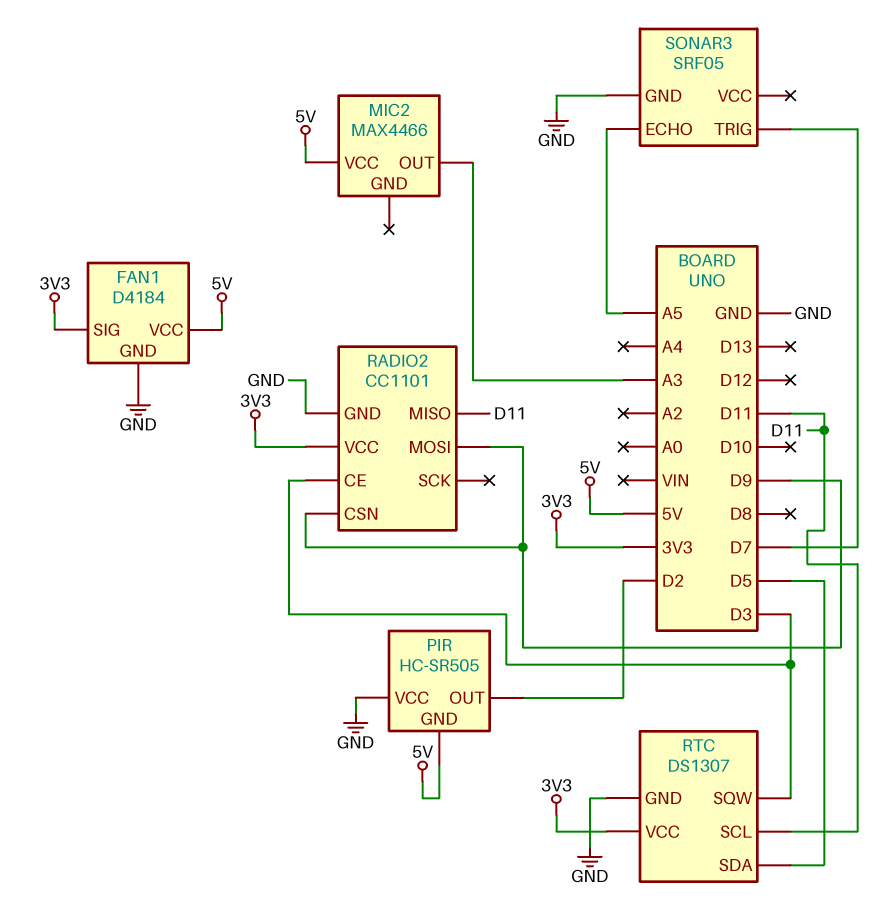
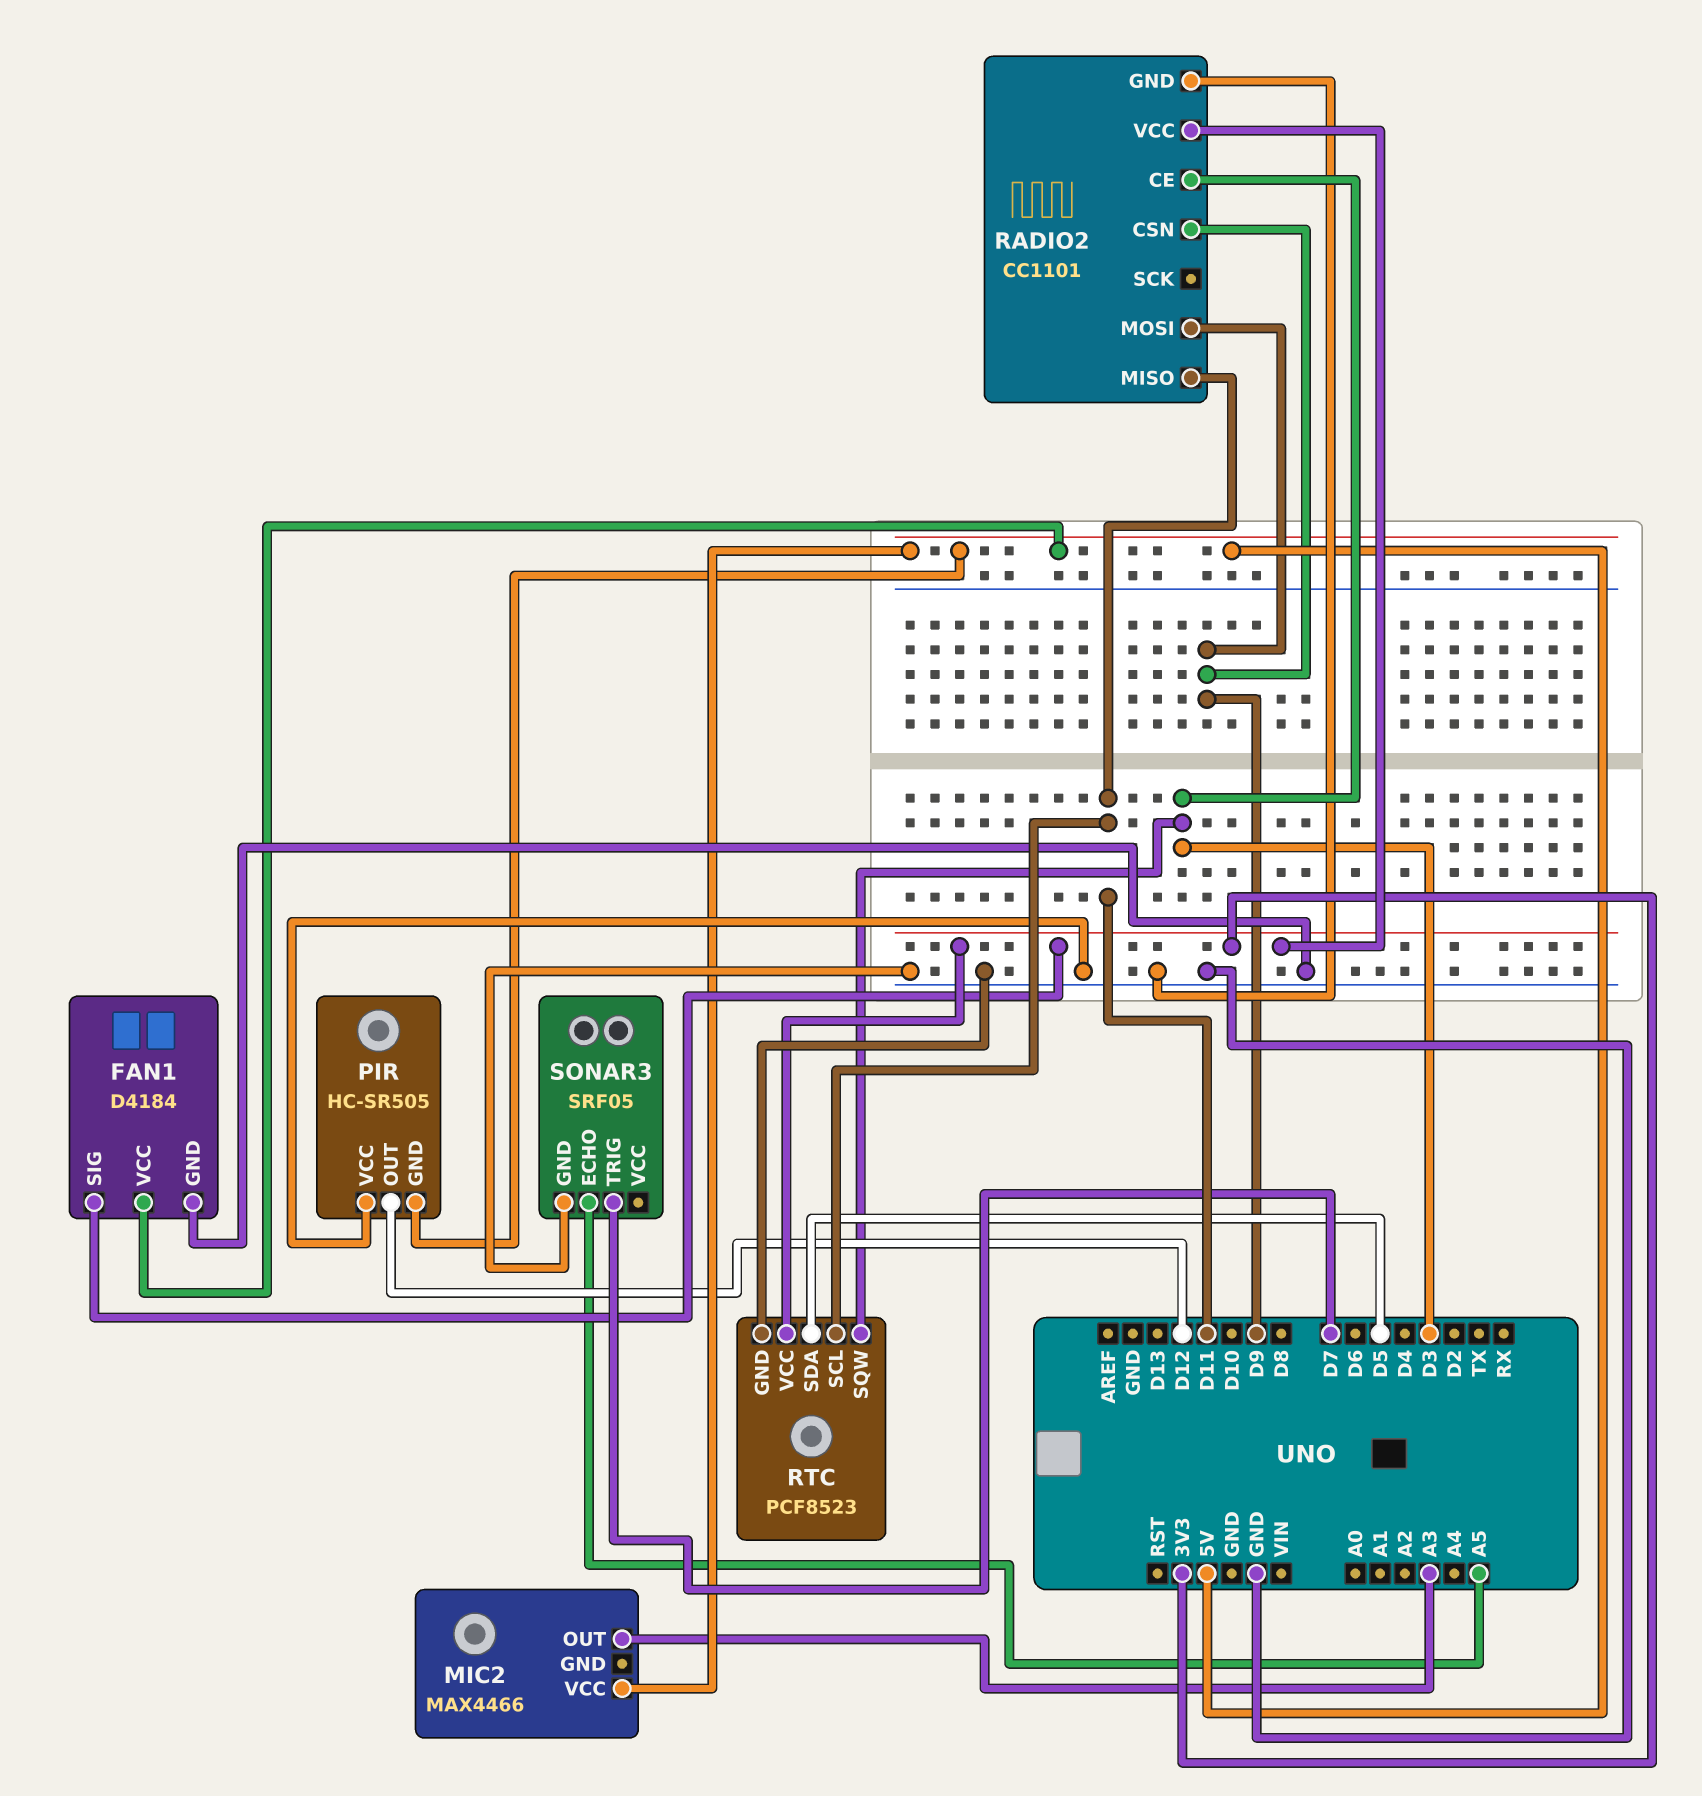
PIR pin OUT: D2 -> D12
RTC: DS1307 -> PCF8523

